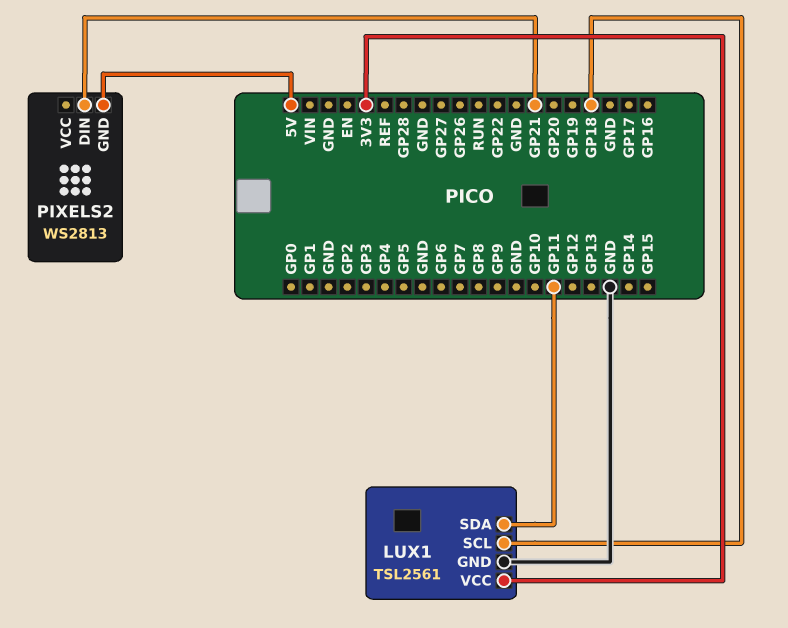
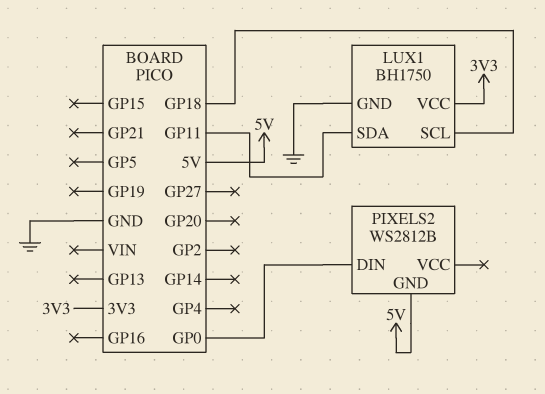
LUX1: TSL2561 -> BH1750
PIXELS2: WS2813 -> WS2812B
PIXELS2 pin DIN: GP21 -> GP0

